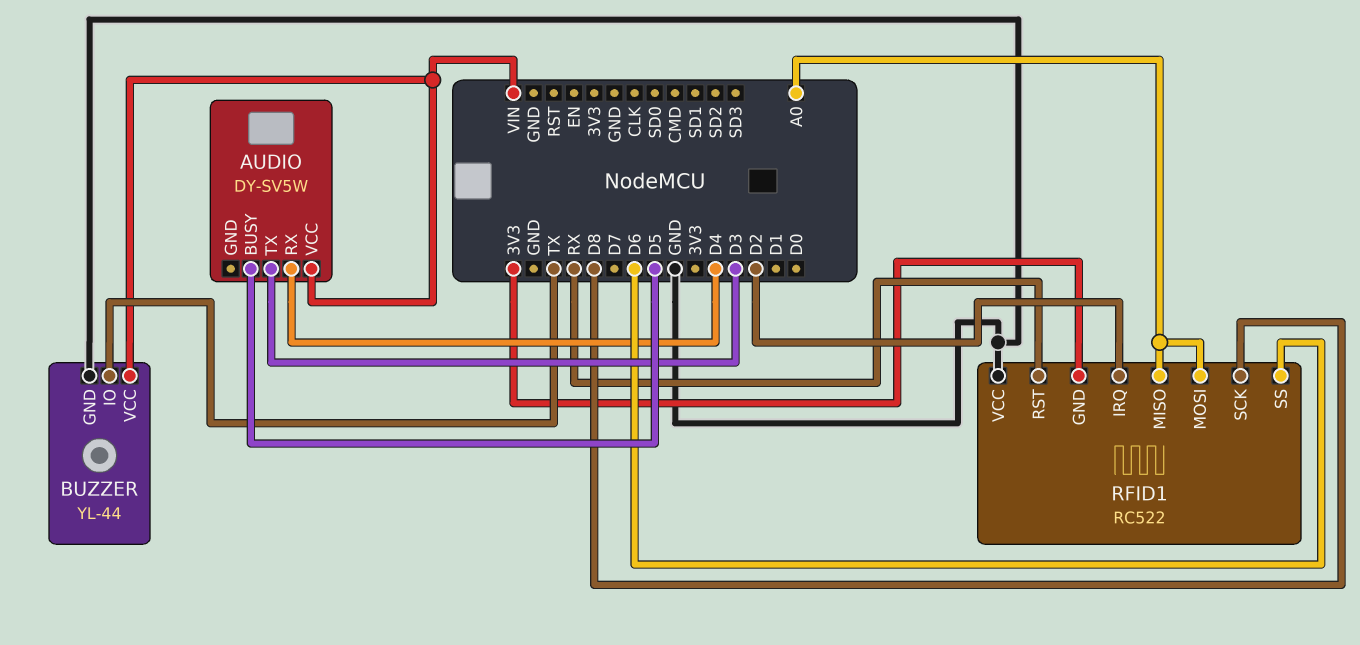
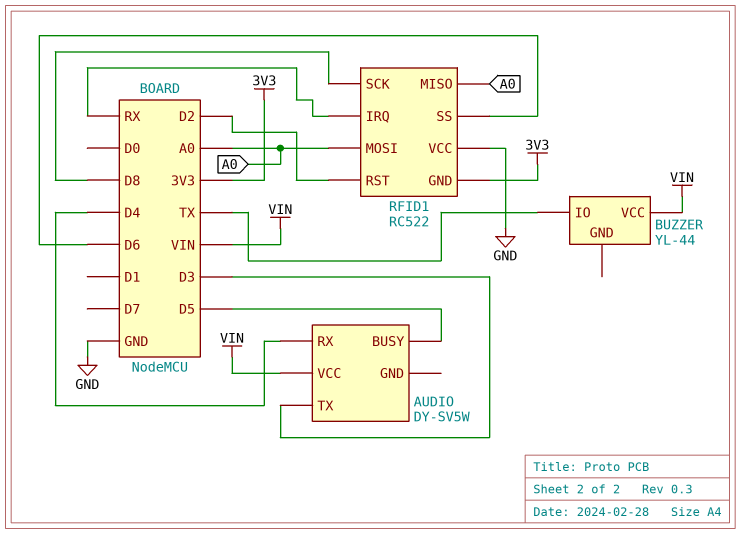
BUZZER pin GND: GND -> none
RFID1 pin IRQ: D2 -> RX
RFID1 pin RST: RX -> D2

